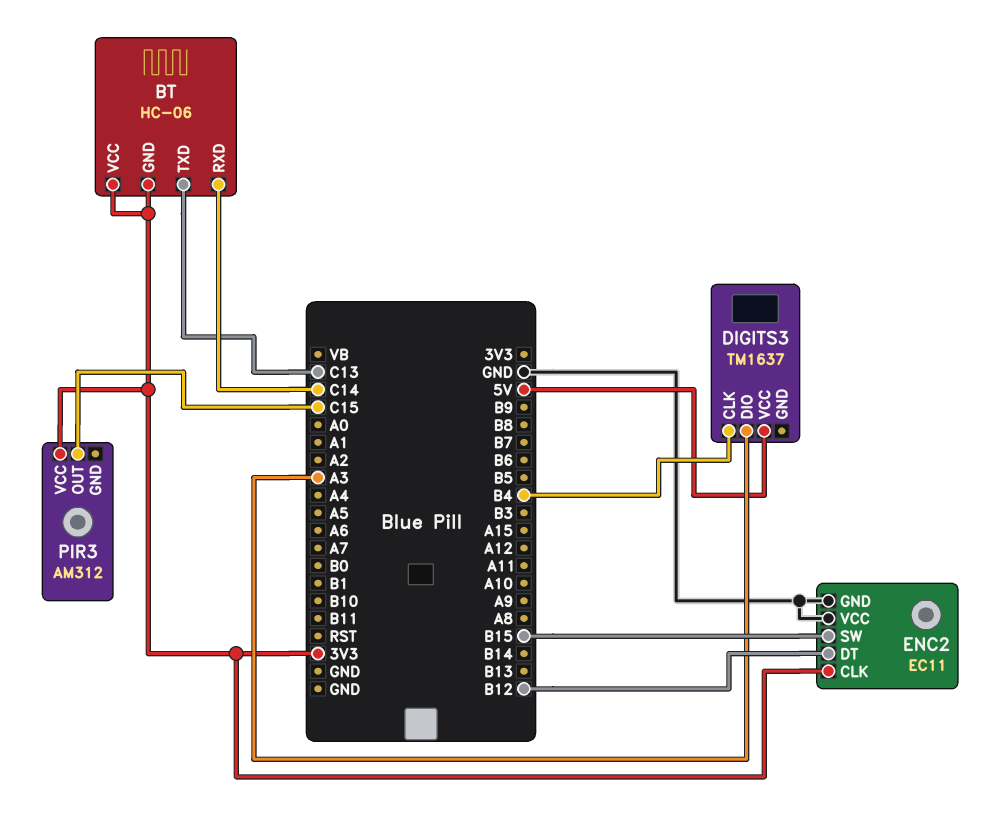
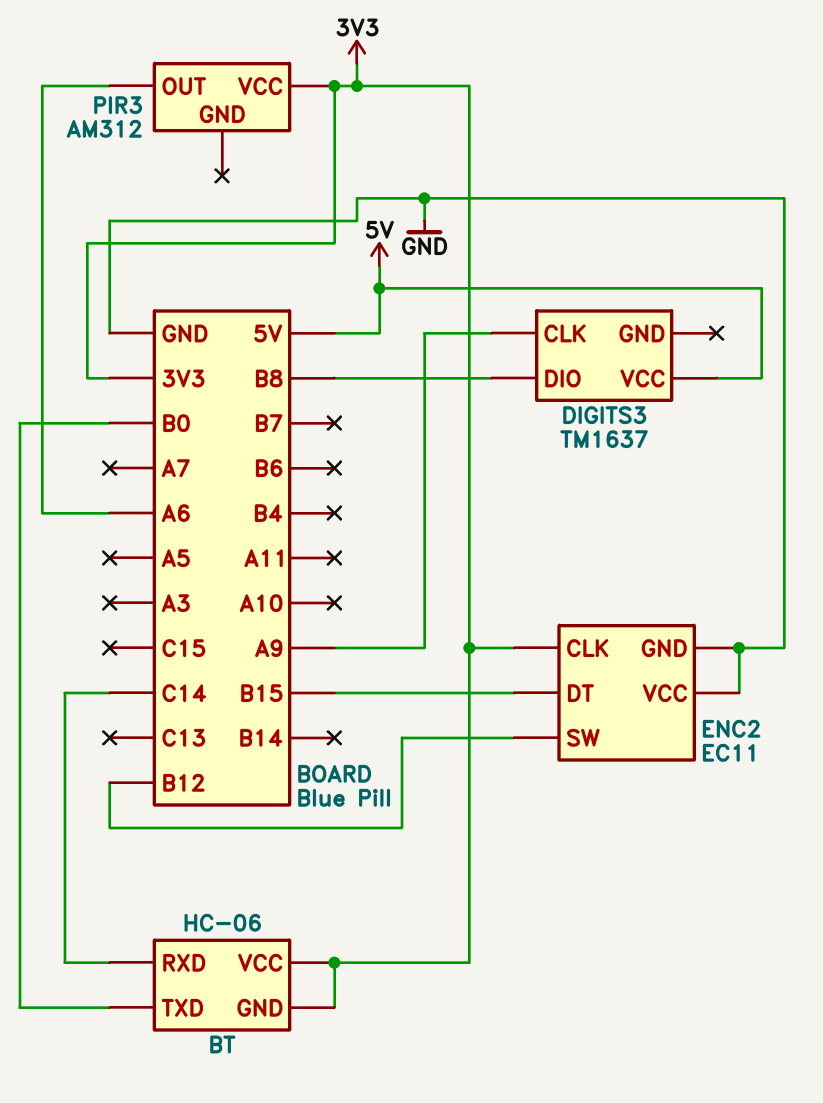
BT pin TXD: C13 -> B0
DIGITS3 pin CLK: B4 -> A9
DIGITS3 pin DIO: A3 -> B8
ENC2 pin DT: B12 -> B15
ENC2 pin SW: B15 -> B12
PIR3 pin OUT: C15 -> A6

